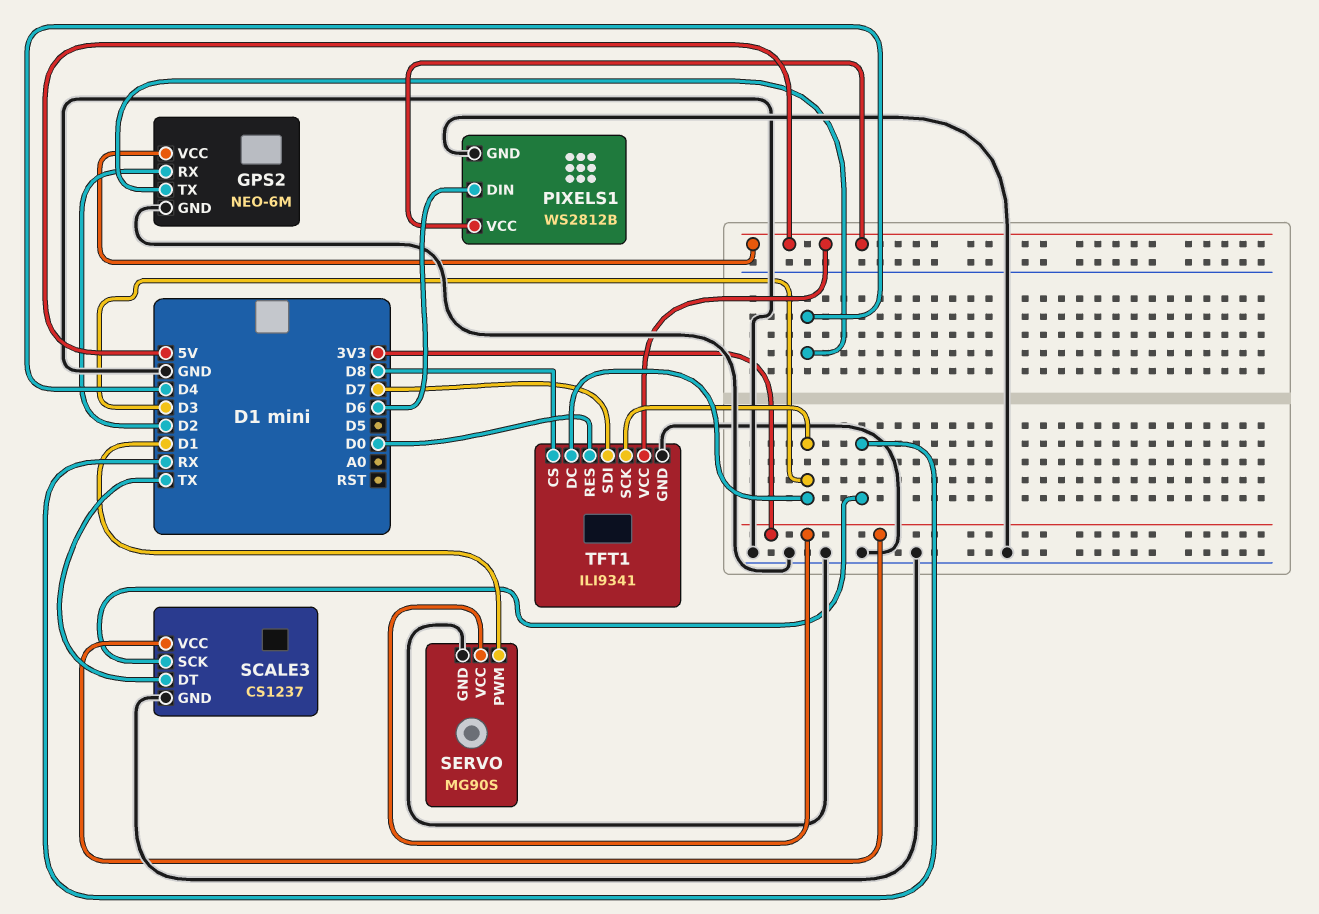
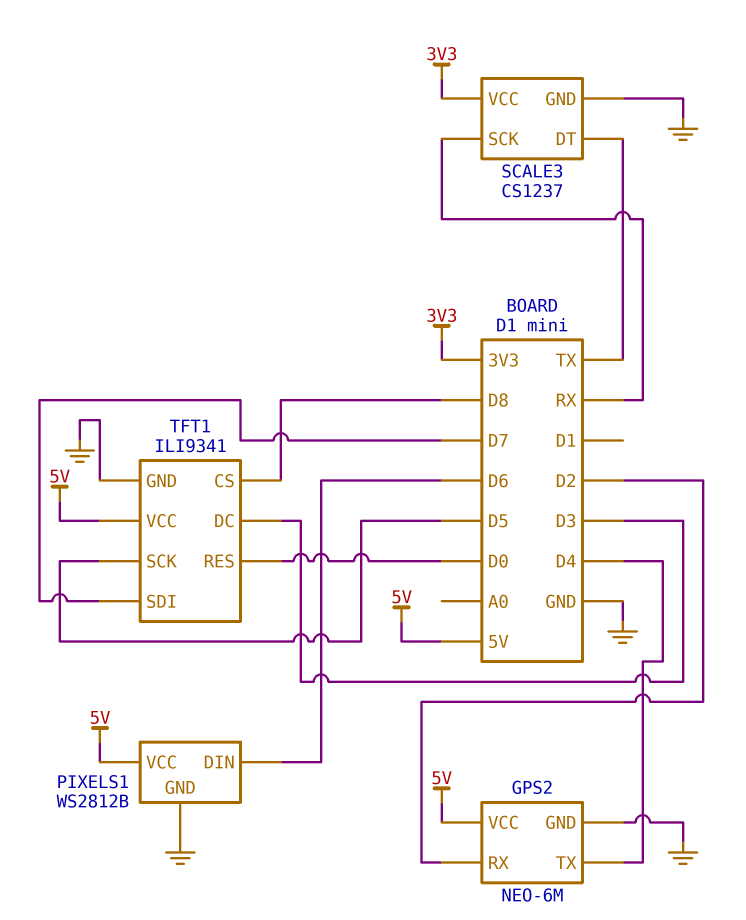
SERVO: MG90S -> none
SERVO pin GND: GND -> none
SERVO pin PWM: D1 -> none
SERVO pin VCC: 3V3 -> none
TFT1 pin SCK: D3 -> D5

